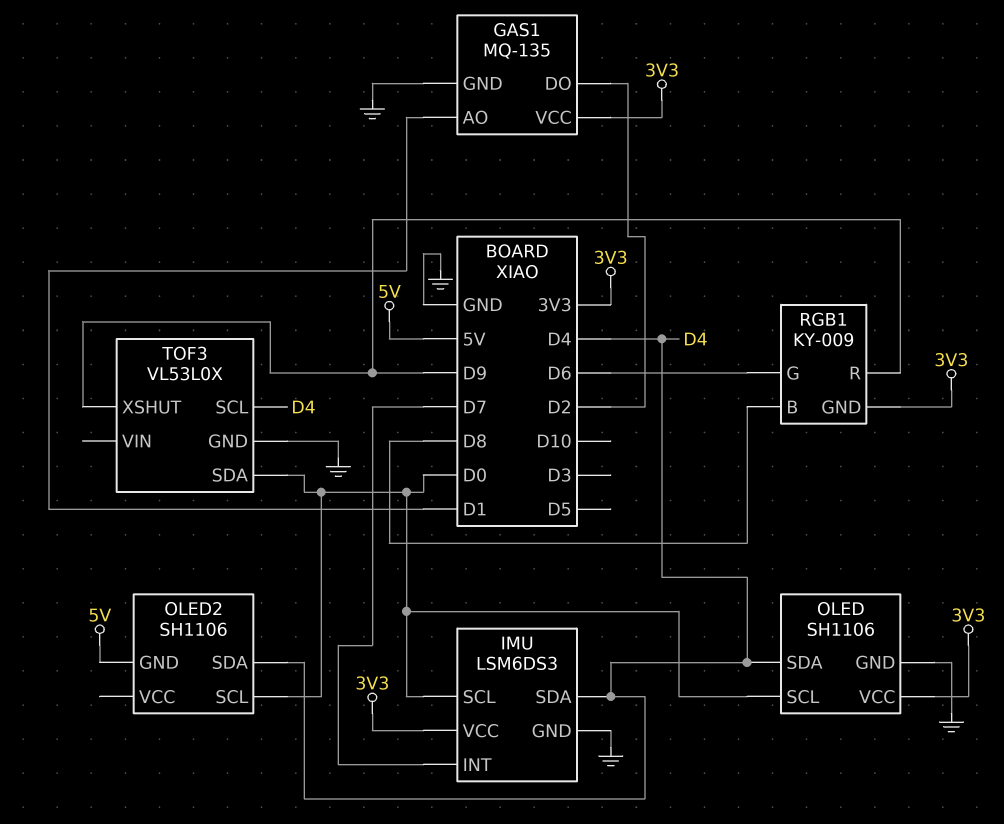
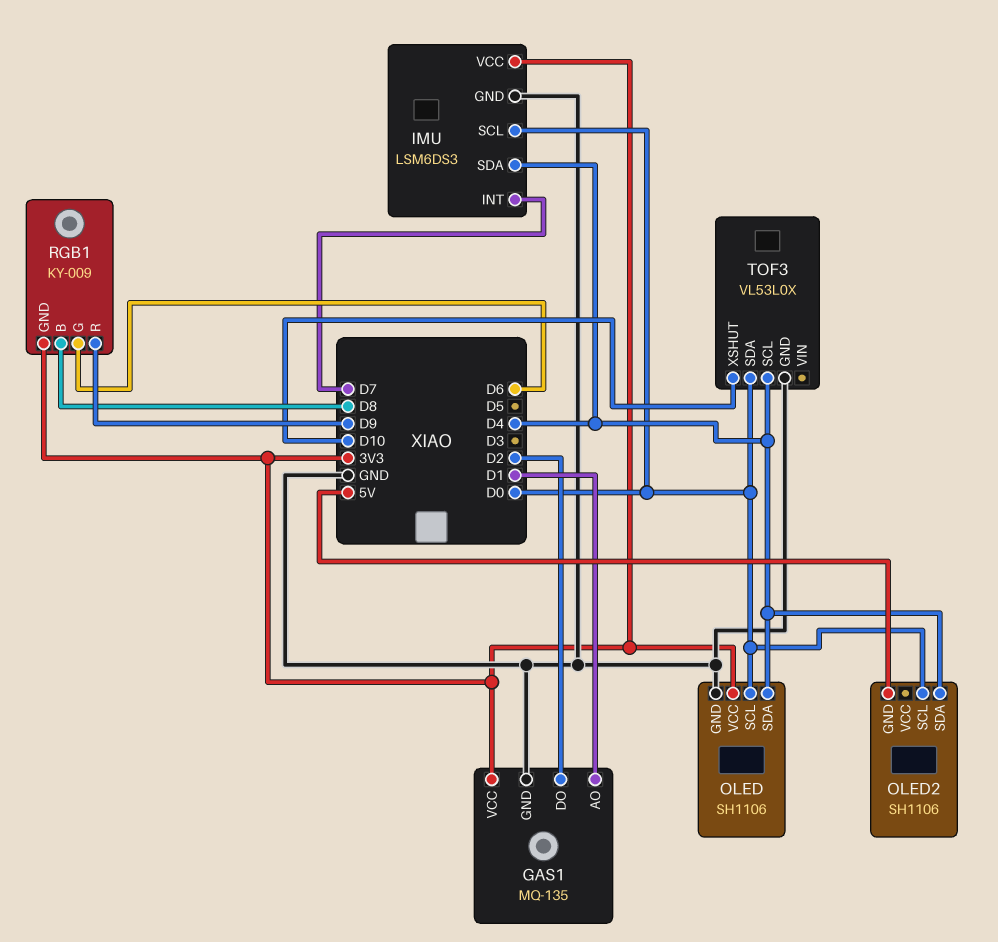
TOF3 pin XSHUT: D9 -> D10

